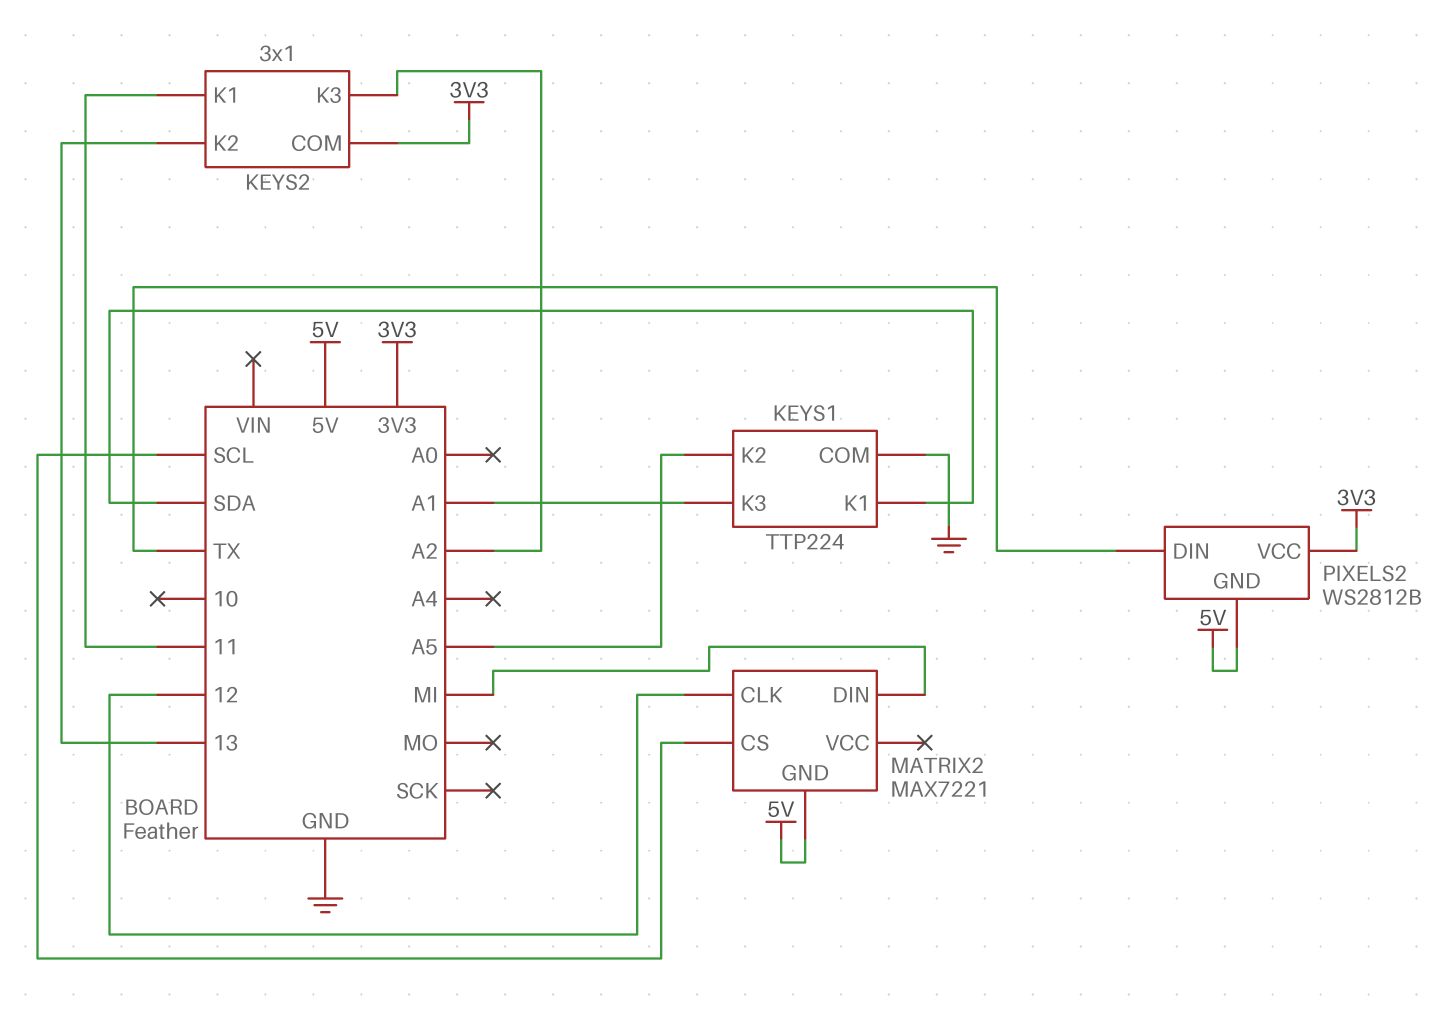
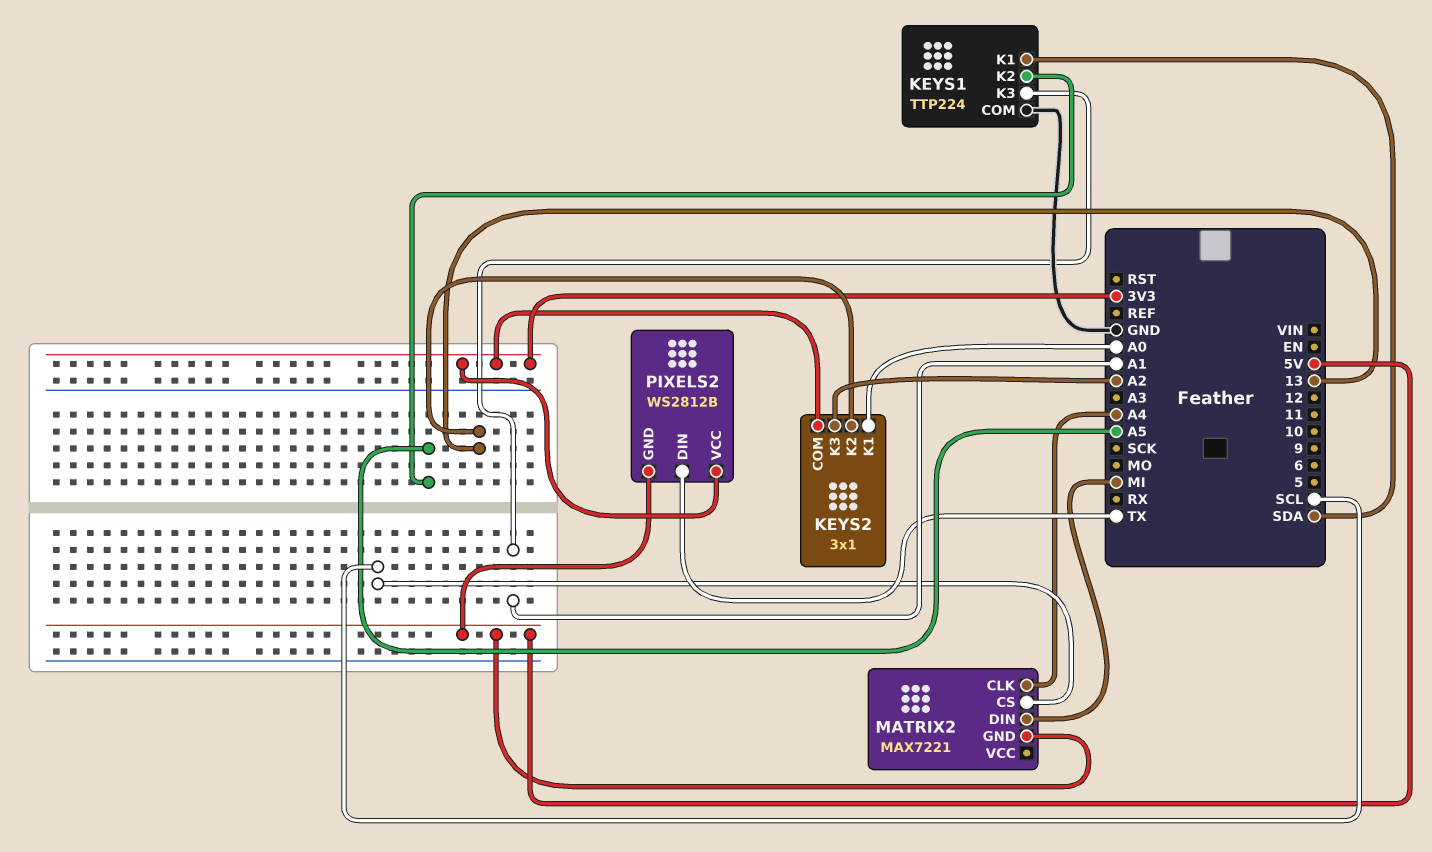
KEYS2 pin K1: 11 -> A0
MATRIX2 pin CLK: 12 -> A4

